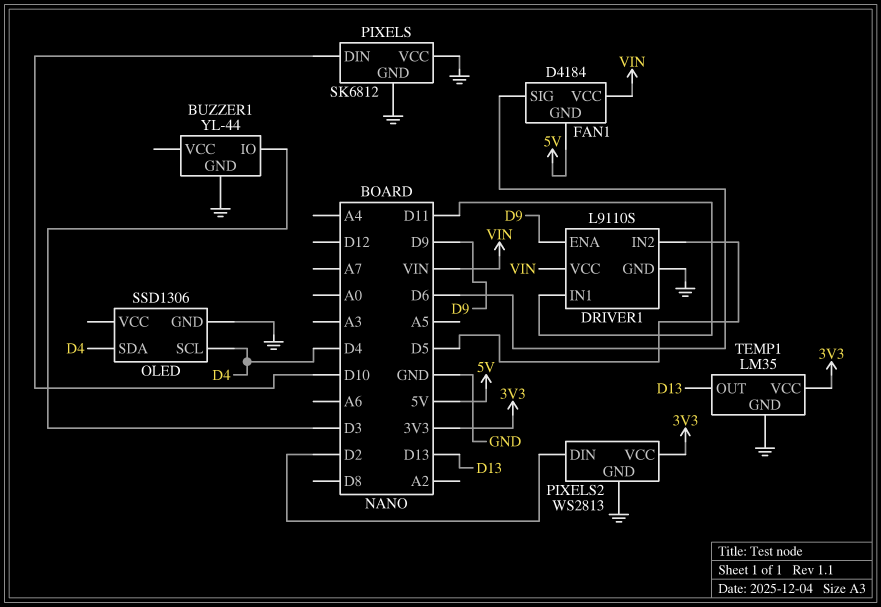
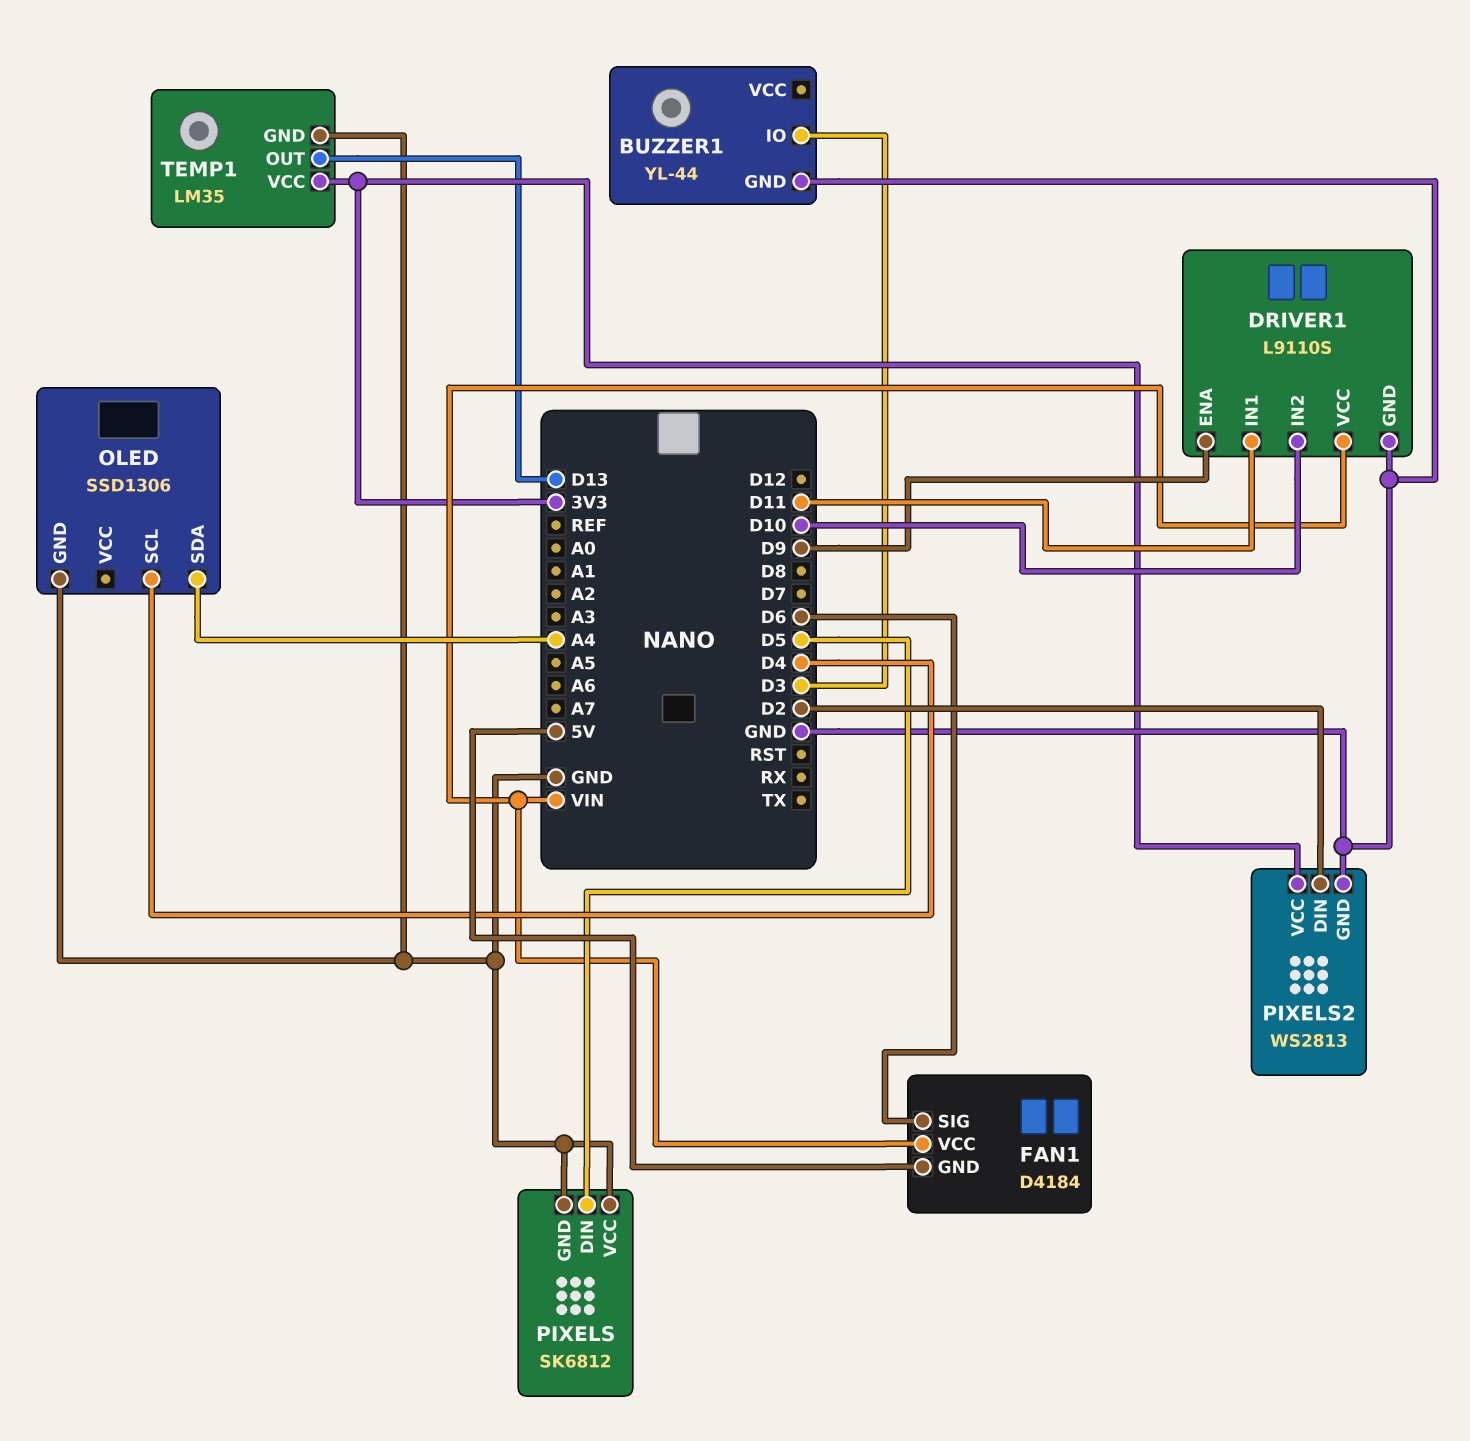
DRIVER1 pin IN2: D5 -> D10
OLED pin SDA: D4 -> A4
PIXELS pin DIN: D10 -> D5

